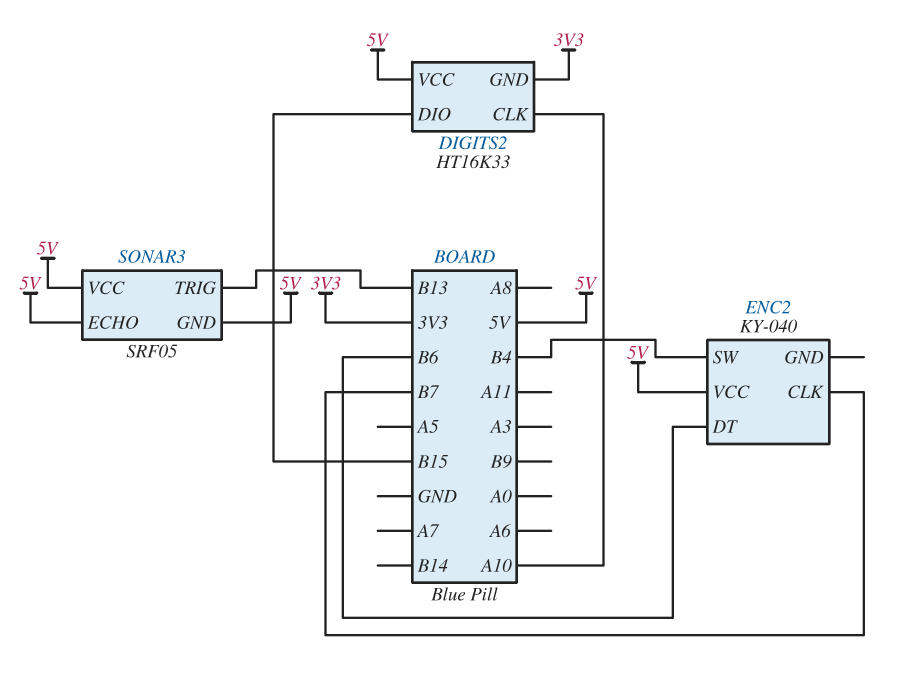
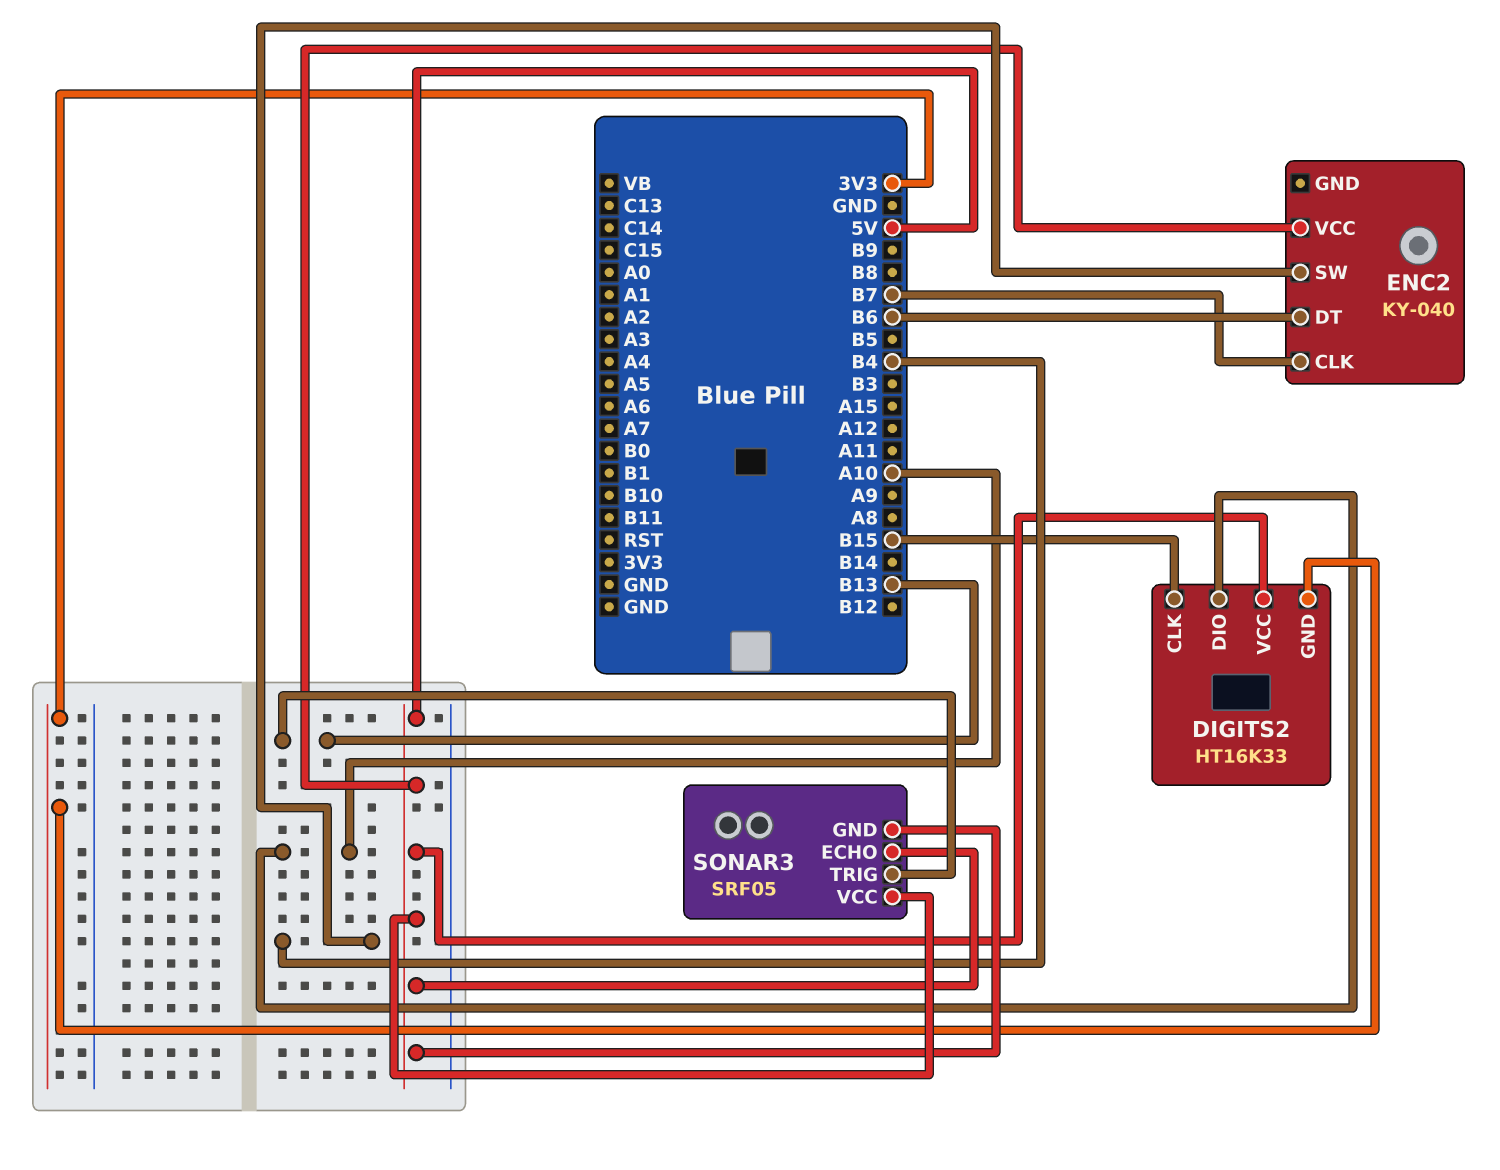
DIGITS2 pin CLK: A10 -> B15
DIGITS2 pin DIO: B15 -> A10

